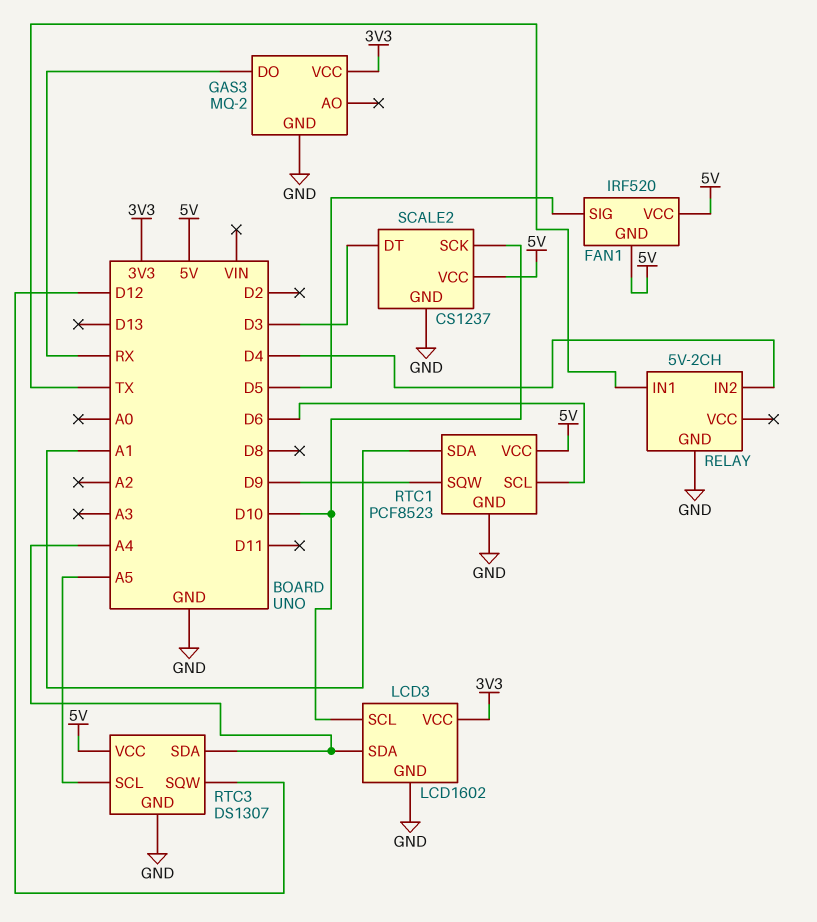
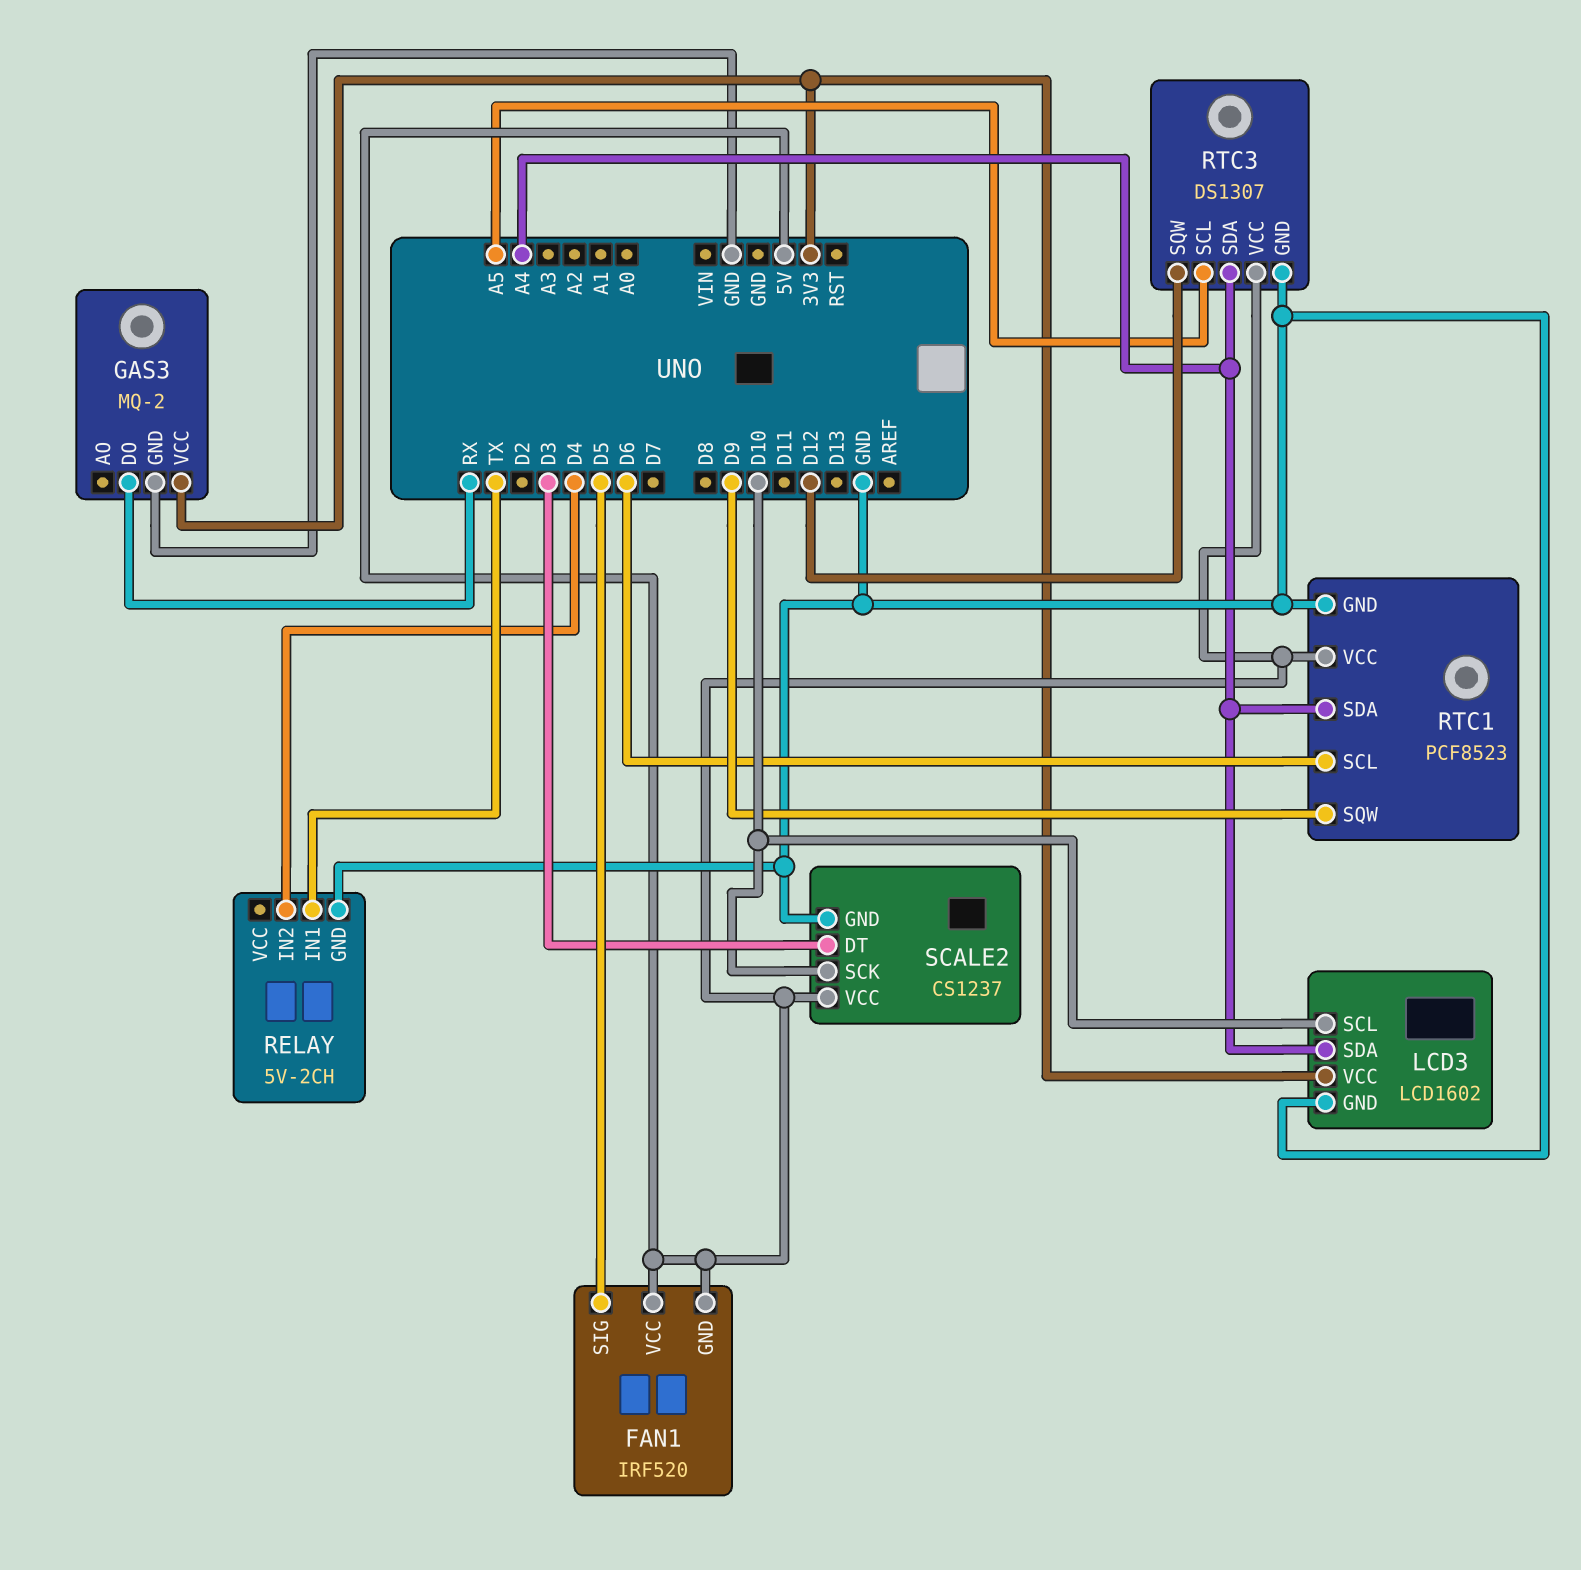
RTC1 pin SDA: A1 -> A4

